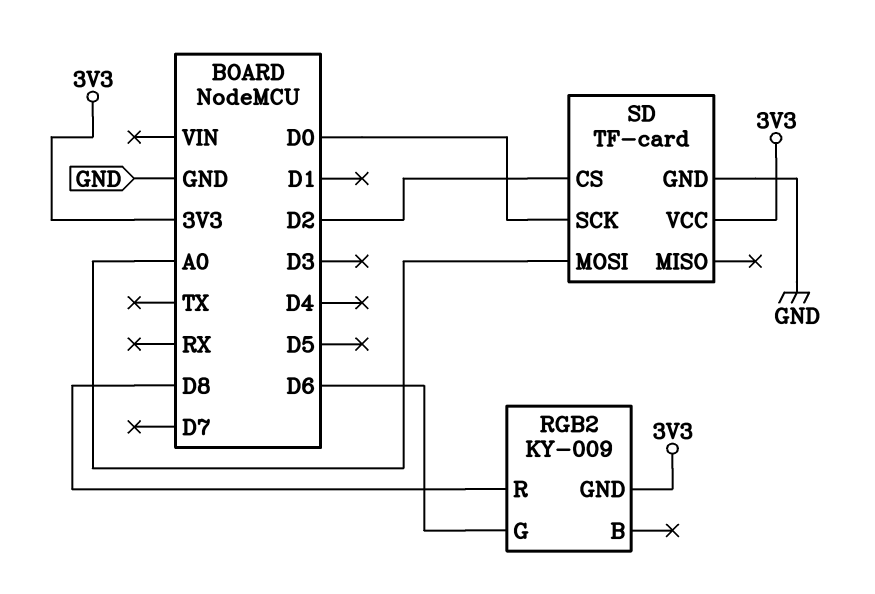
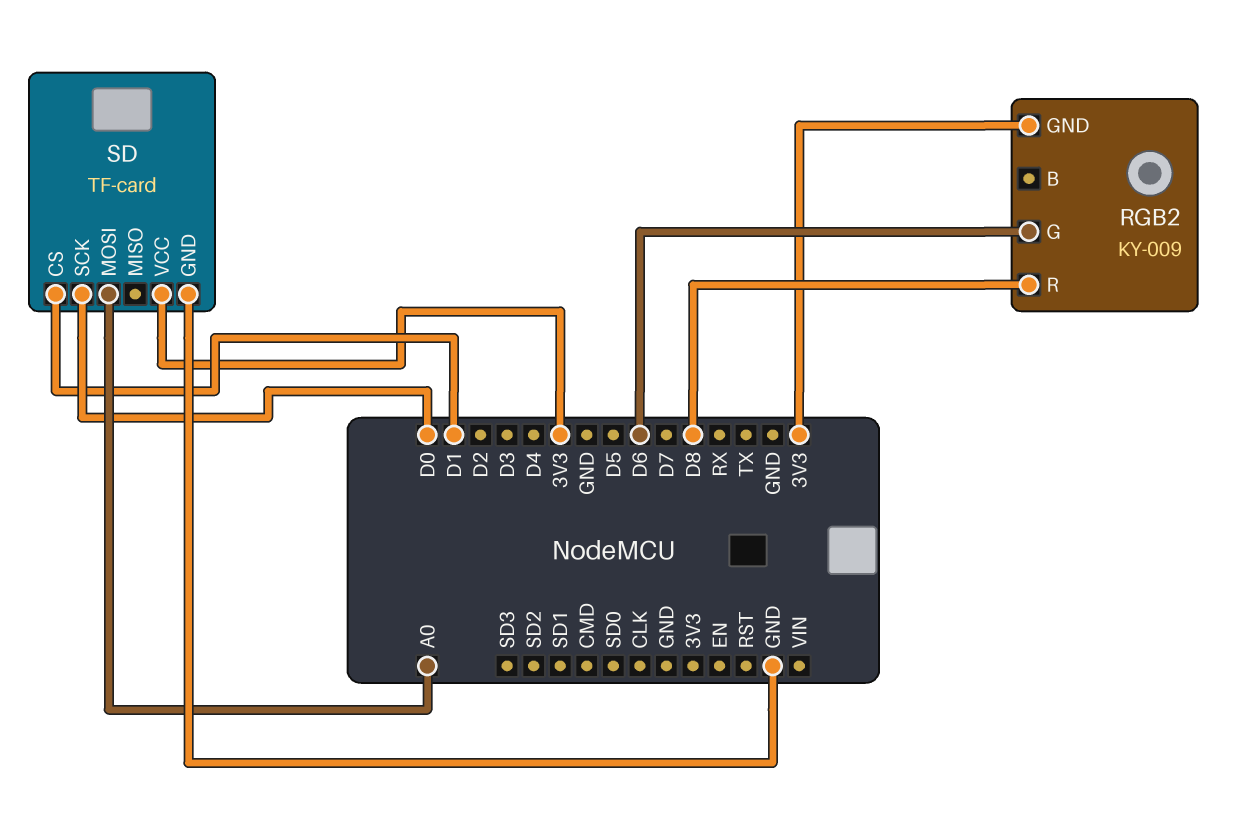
SD pin CS: D2 -> D1

